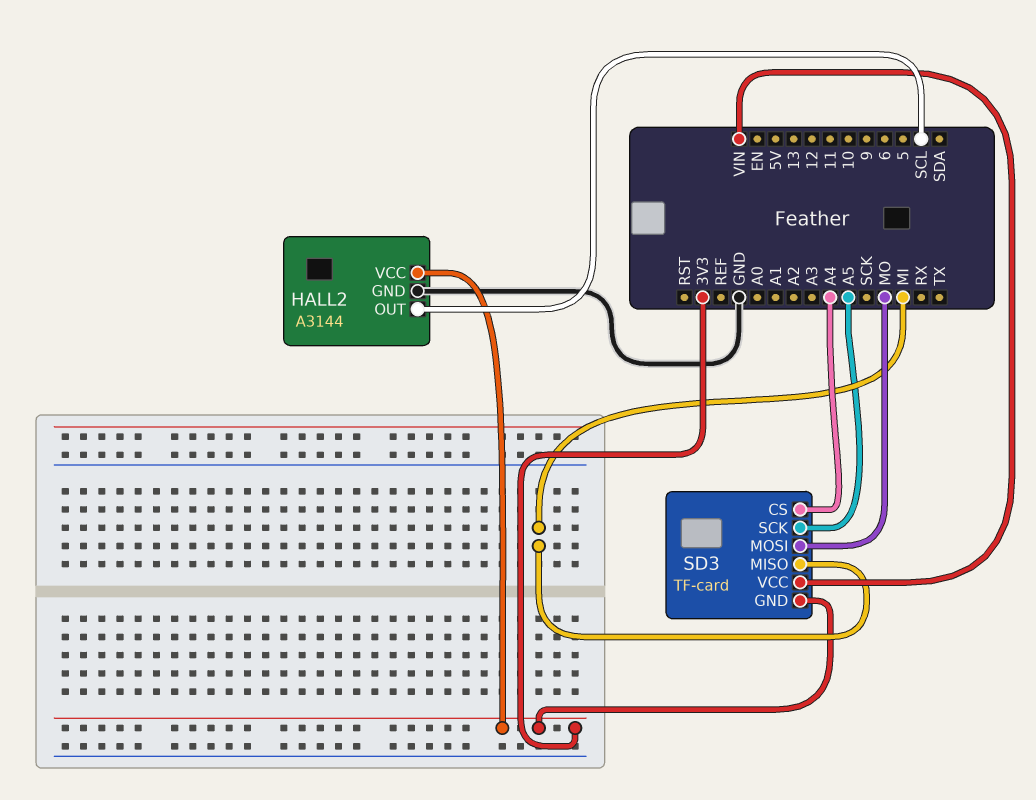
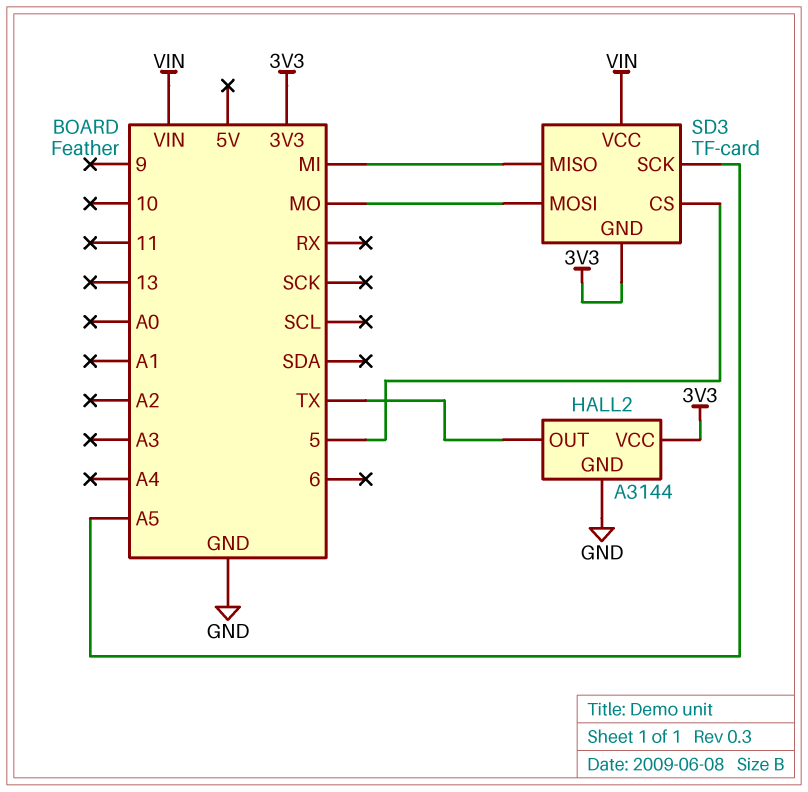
HALL2 pin OUT: SCL -> TX
SD3 pin CS: A4 -> 5

